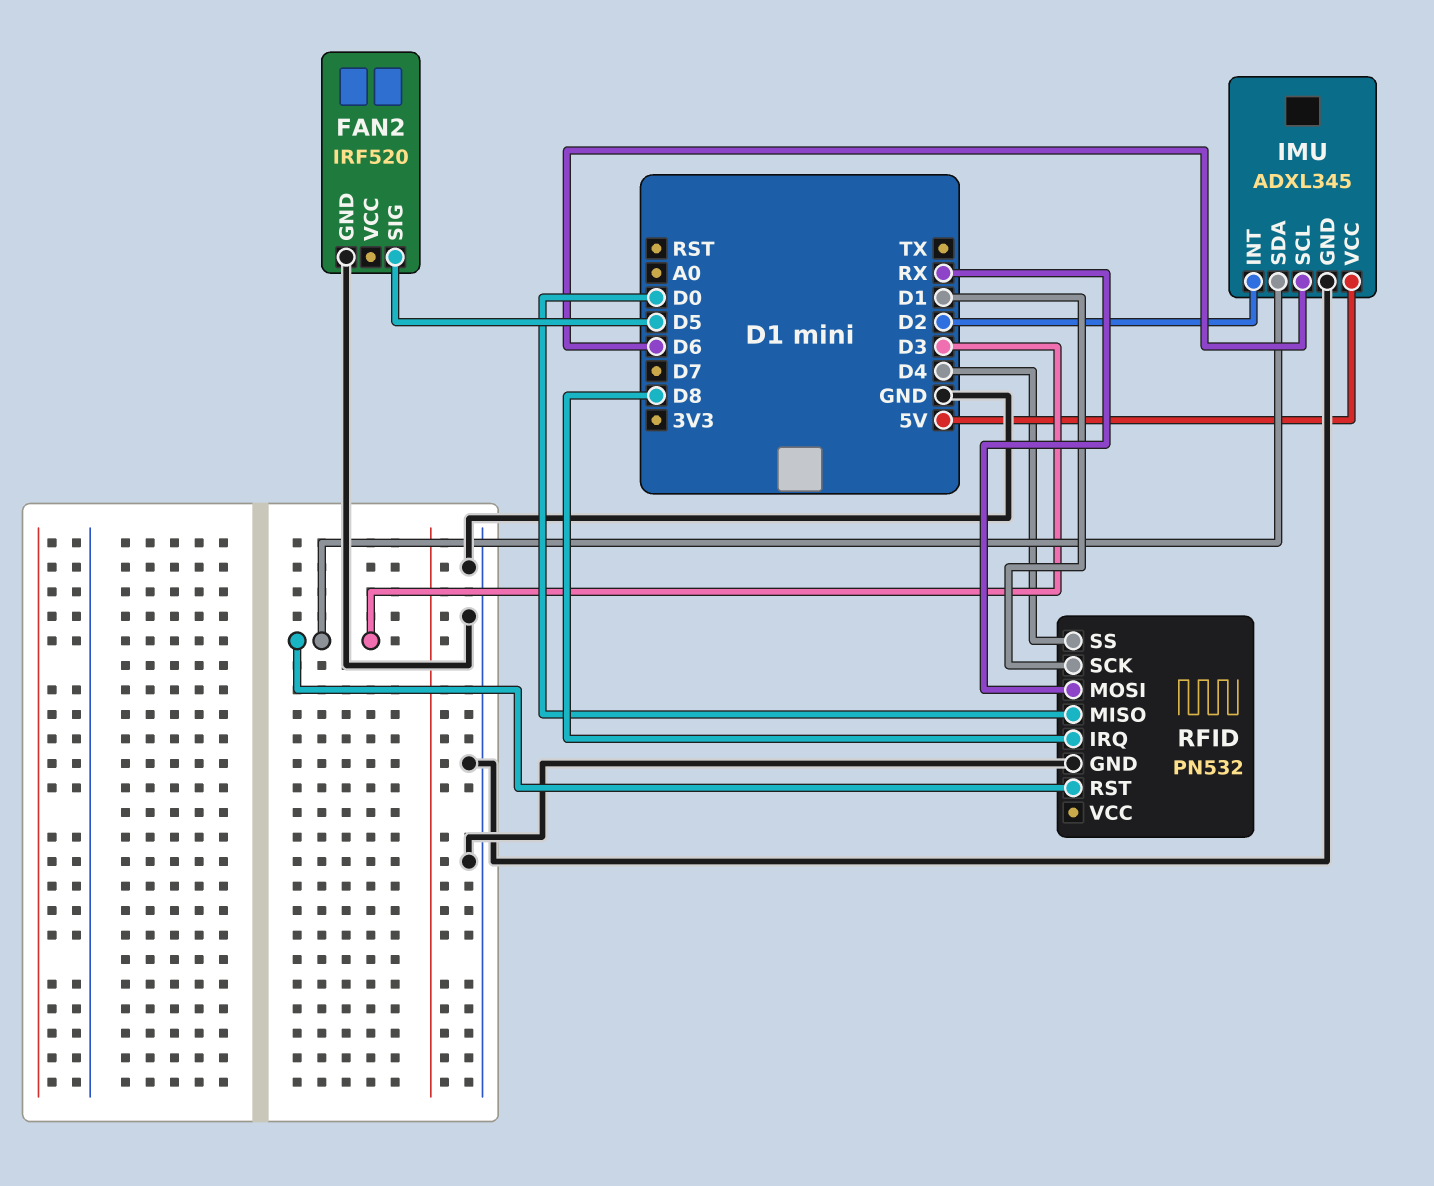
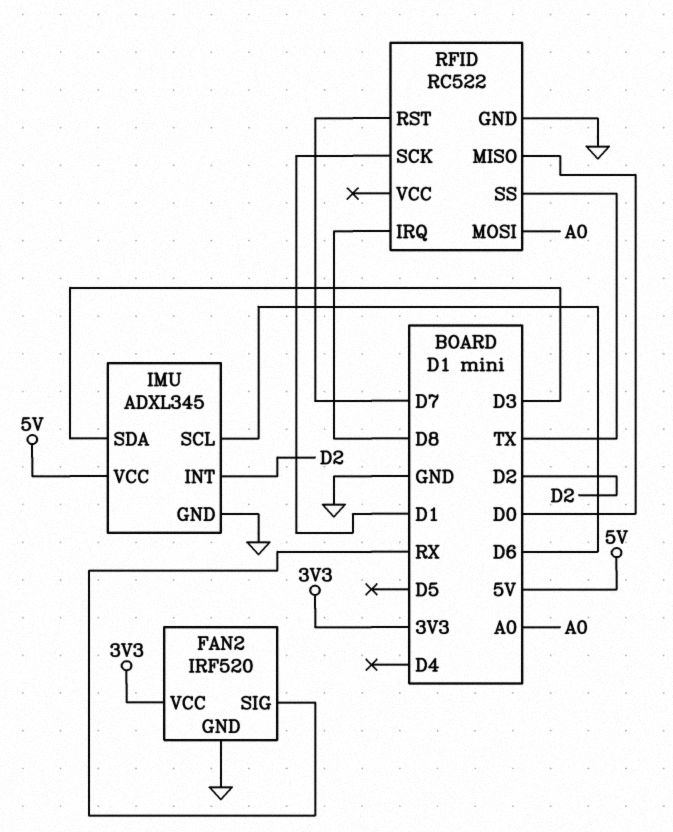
FAN2 pin SIG: D5 -> RX
FAN2 pin VCC: none -> 3V3
RFID: PN532 -> RC522
RFID pin MOSI: RX -> A0
RFID pin RST: D3 -> D7
RFID pin SS: D4 -> TX

